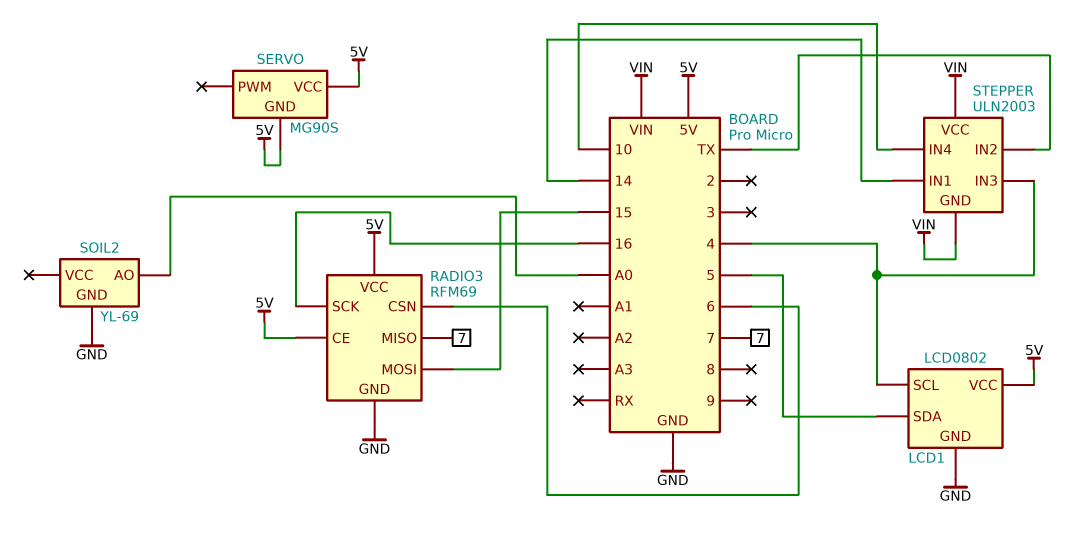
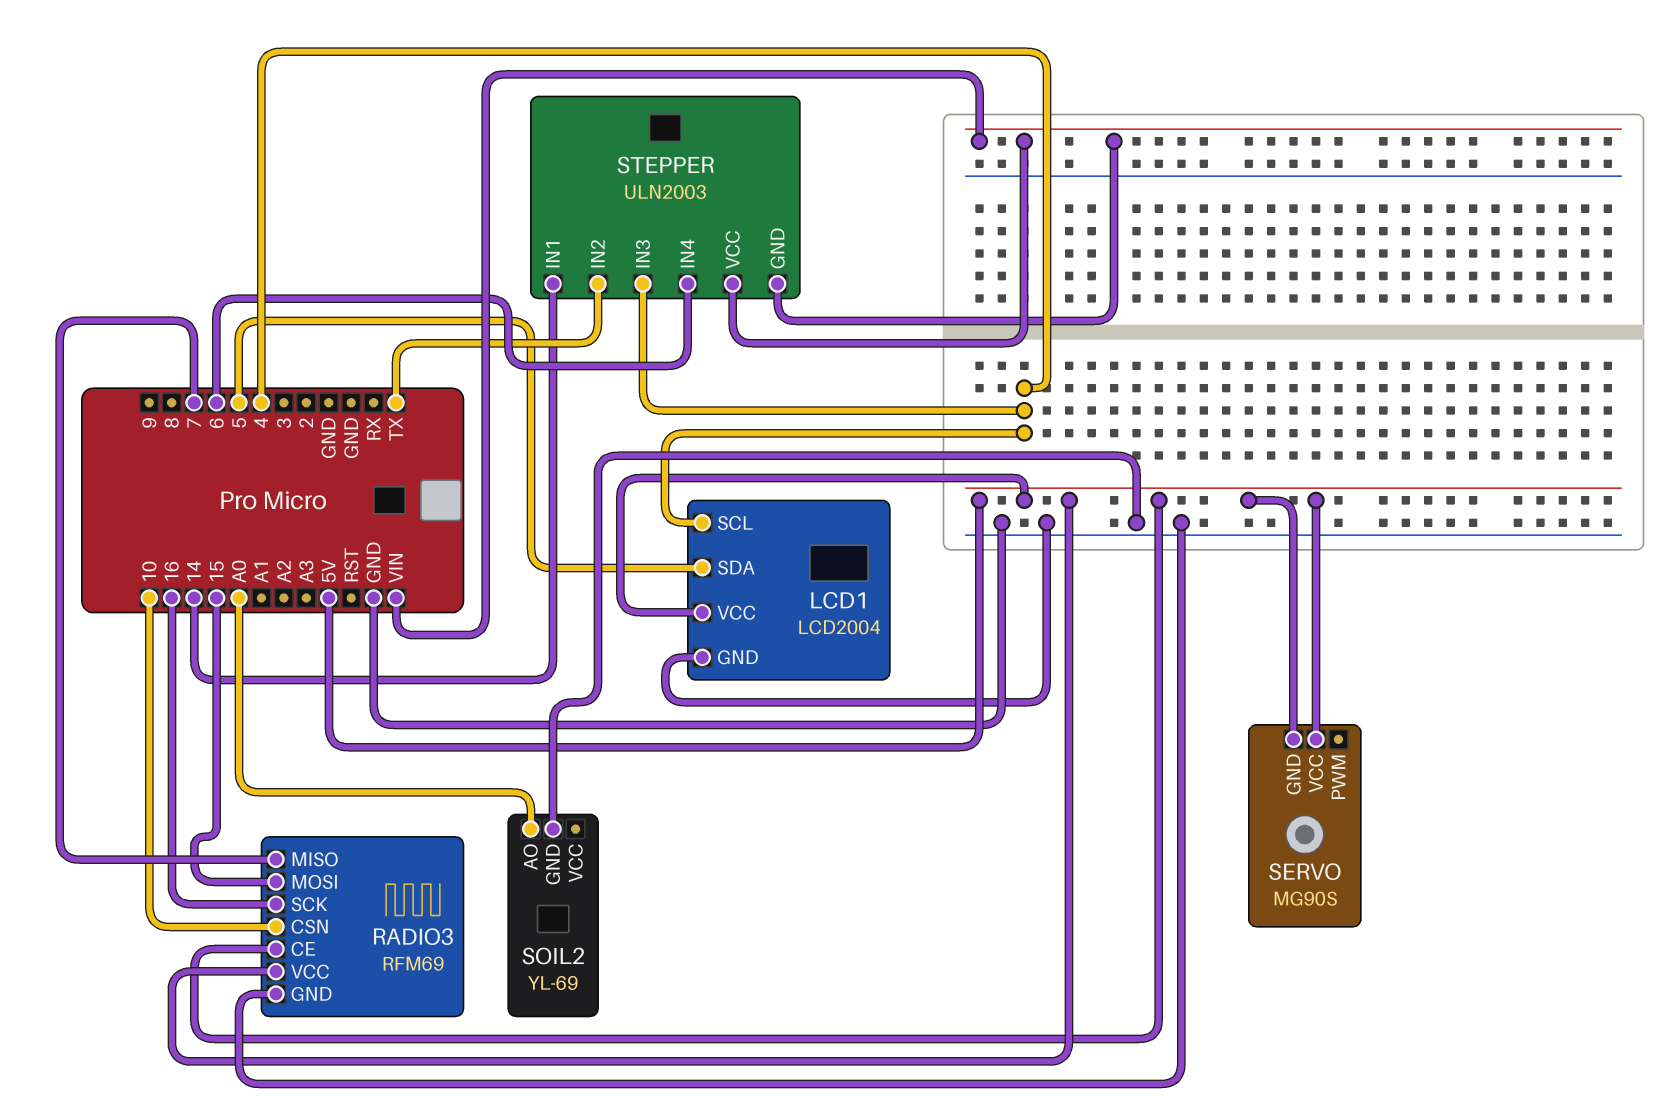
LCD1: LCD0802 -> LCD2004
RADIO3 pin CSN: 6 -> 10
STEPPER pin IN4: 10 -> 6

